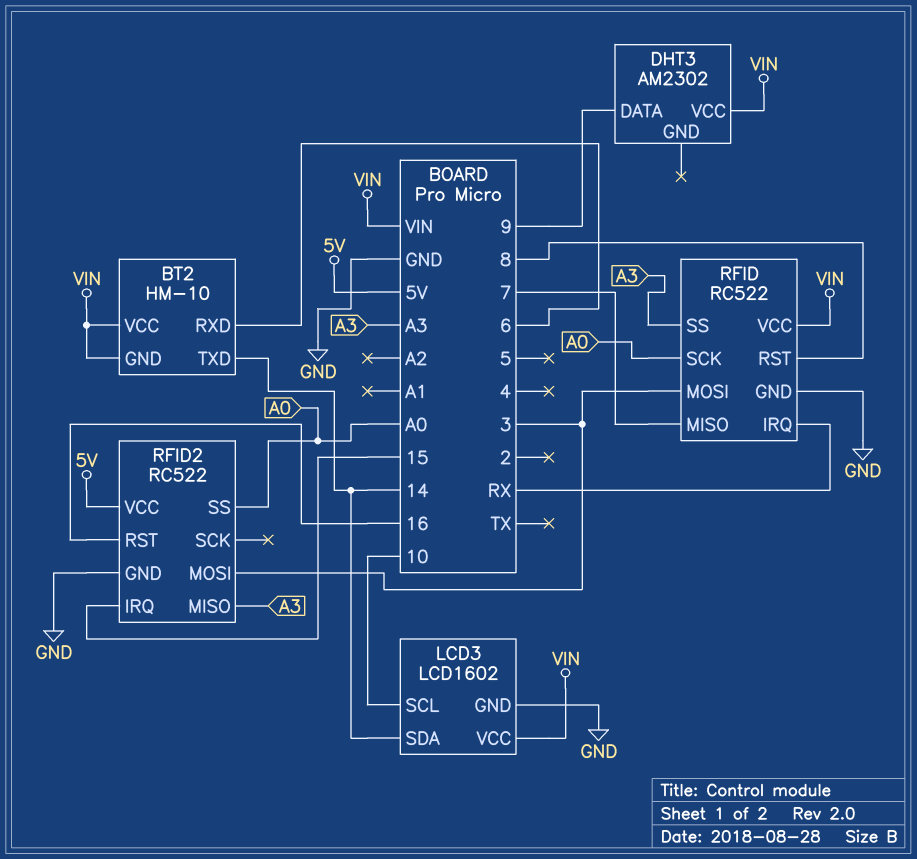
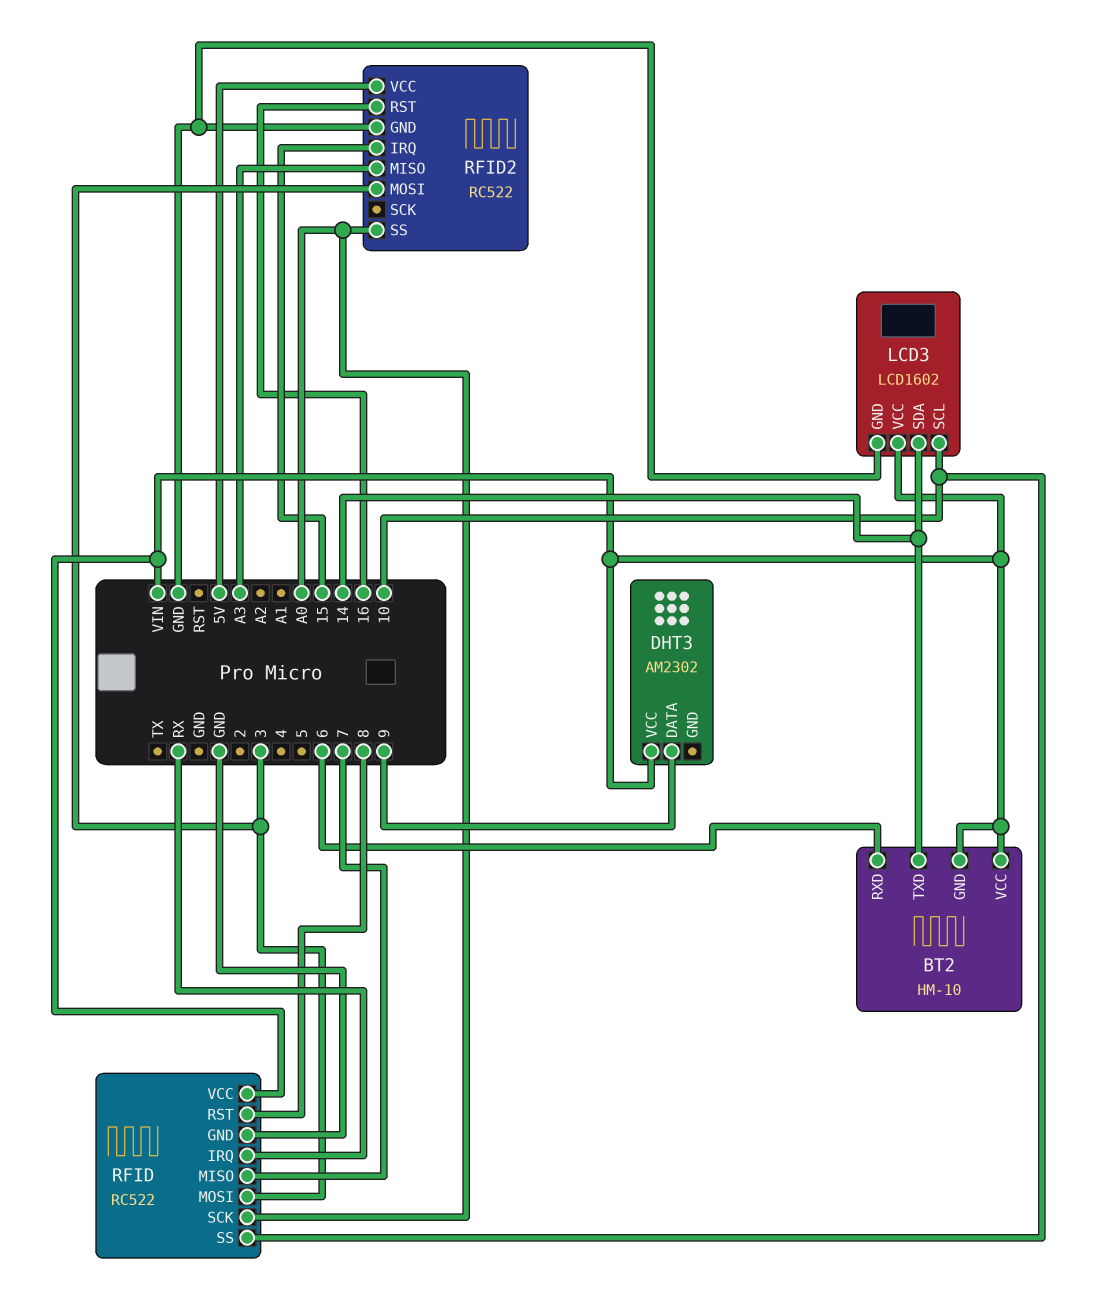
RFID pin SS: A3 -> 10

